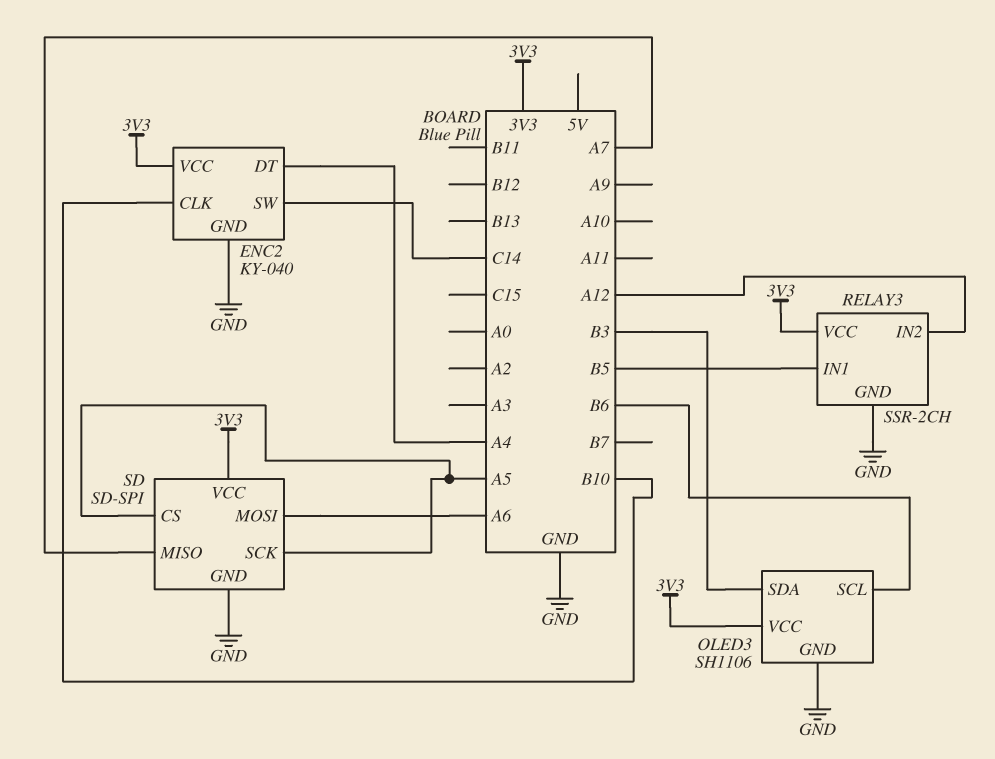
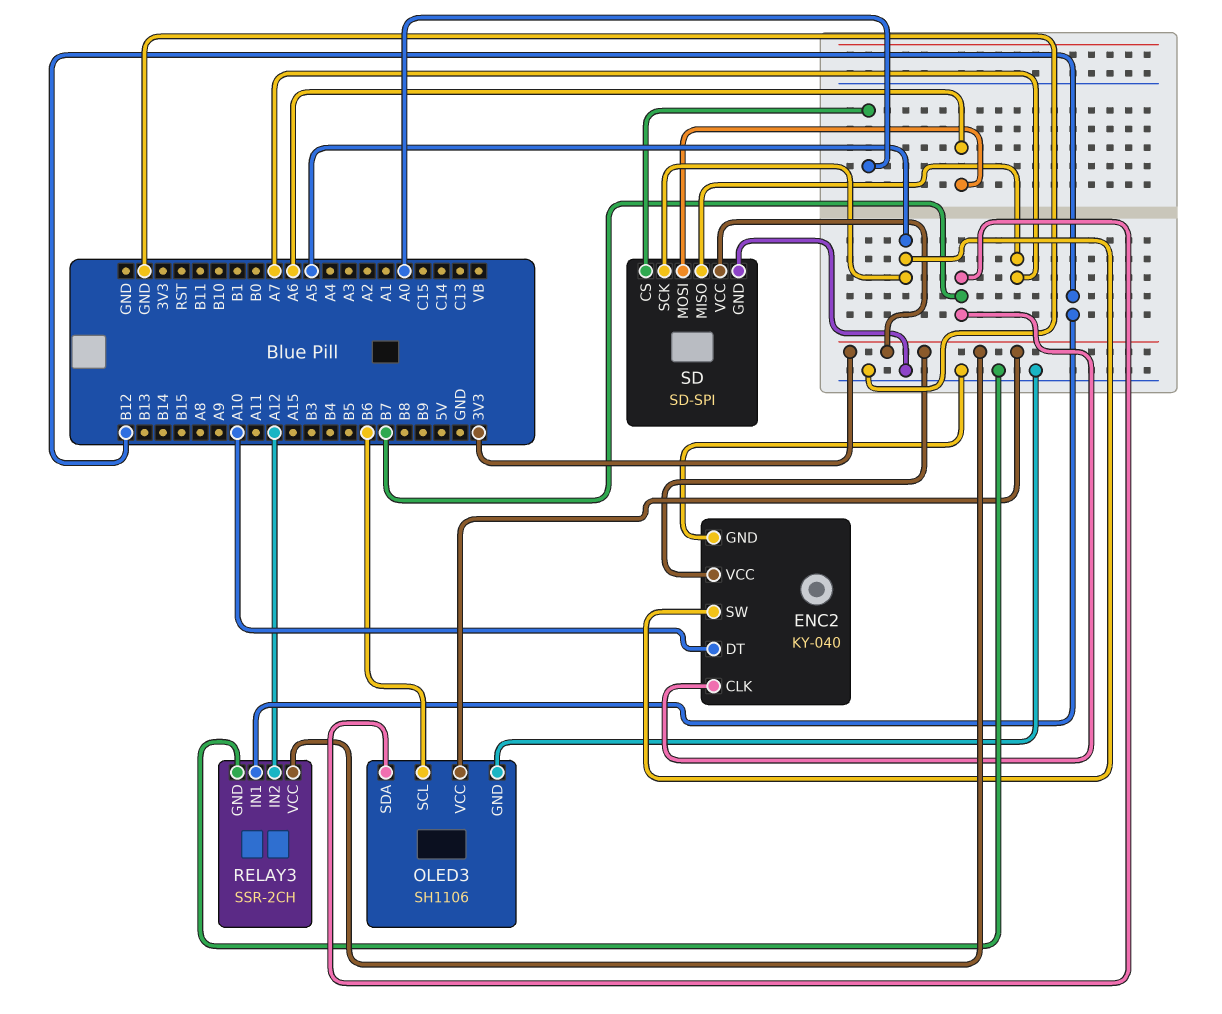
ENC2 pin CLK: B10 -> B7
ENC2 pin DT: A4 -> A10
ENC2 pin SW: C14 -> A5
OLED3 pin SDA: B3 -> B7
RELAY3 pin IN1: B5 -> B12
SD pin CS: A5 -> A0

